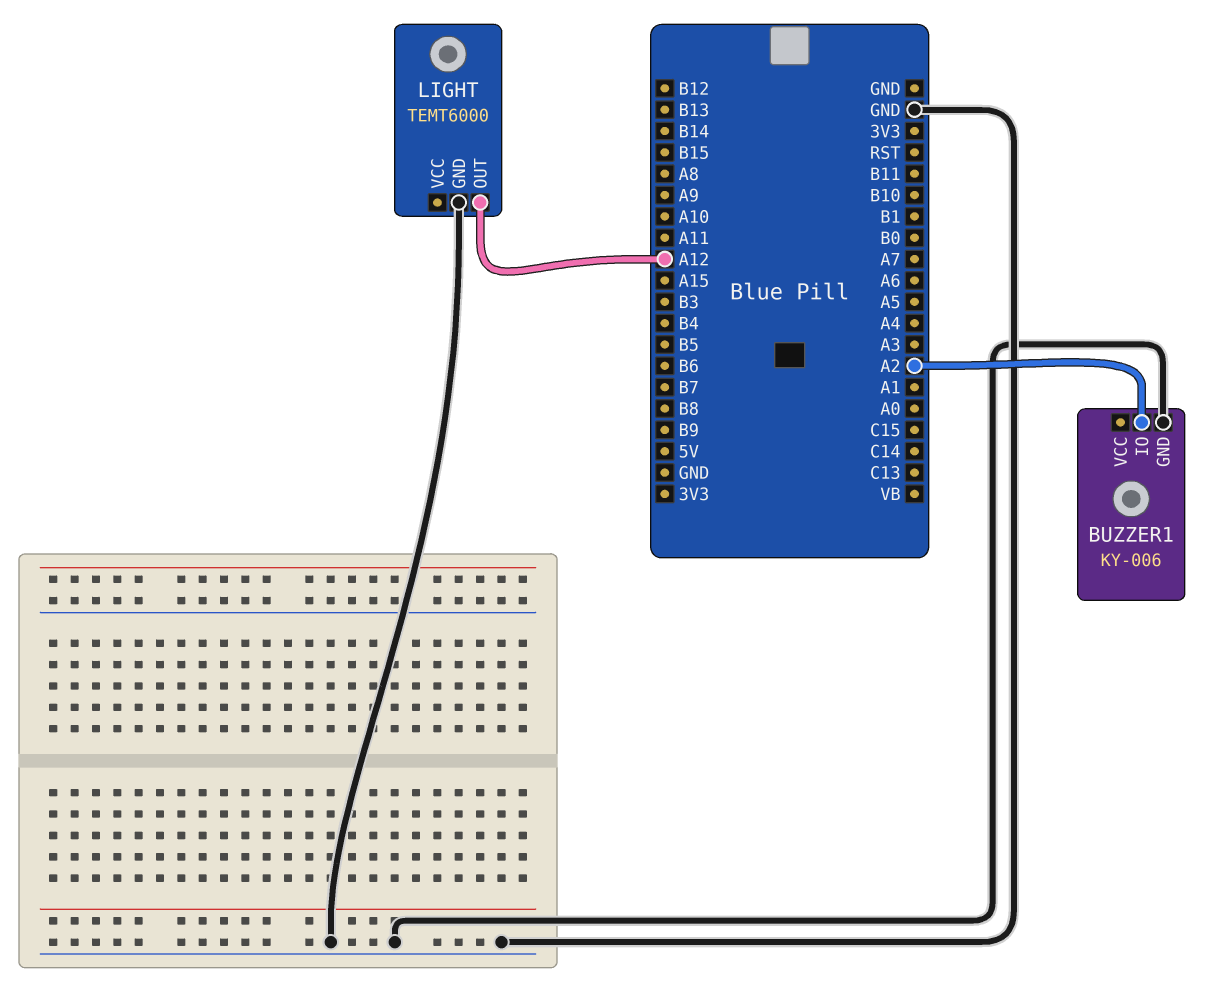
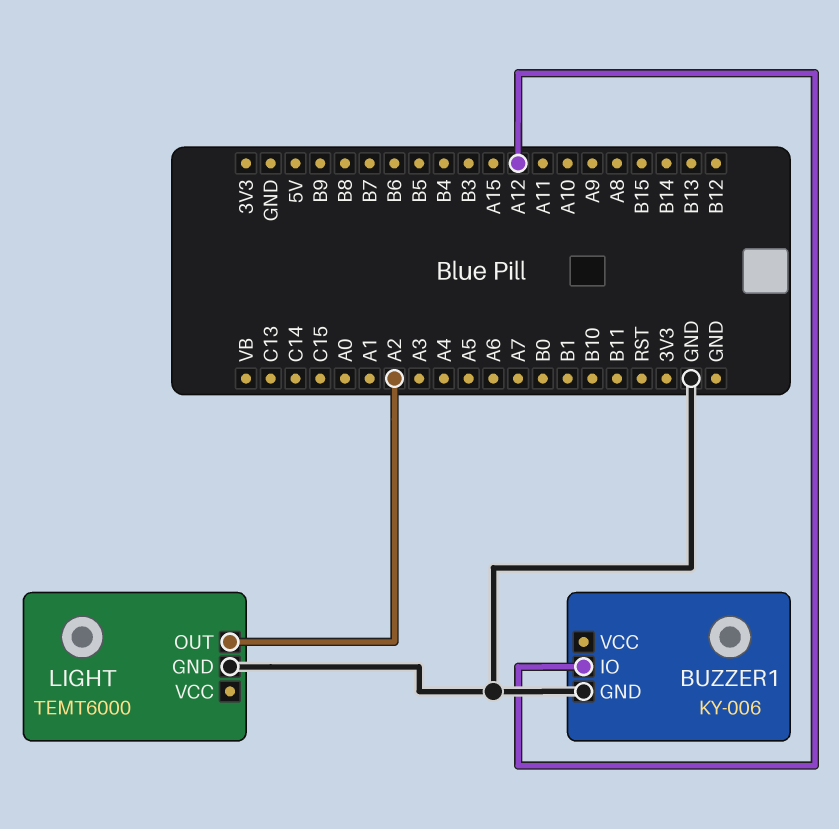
BUZZER1 pin IO: A2 -> A12
LIGHT pin OUT: A12 -> A2

